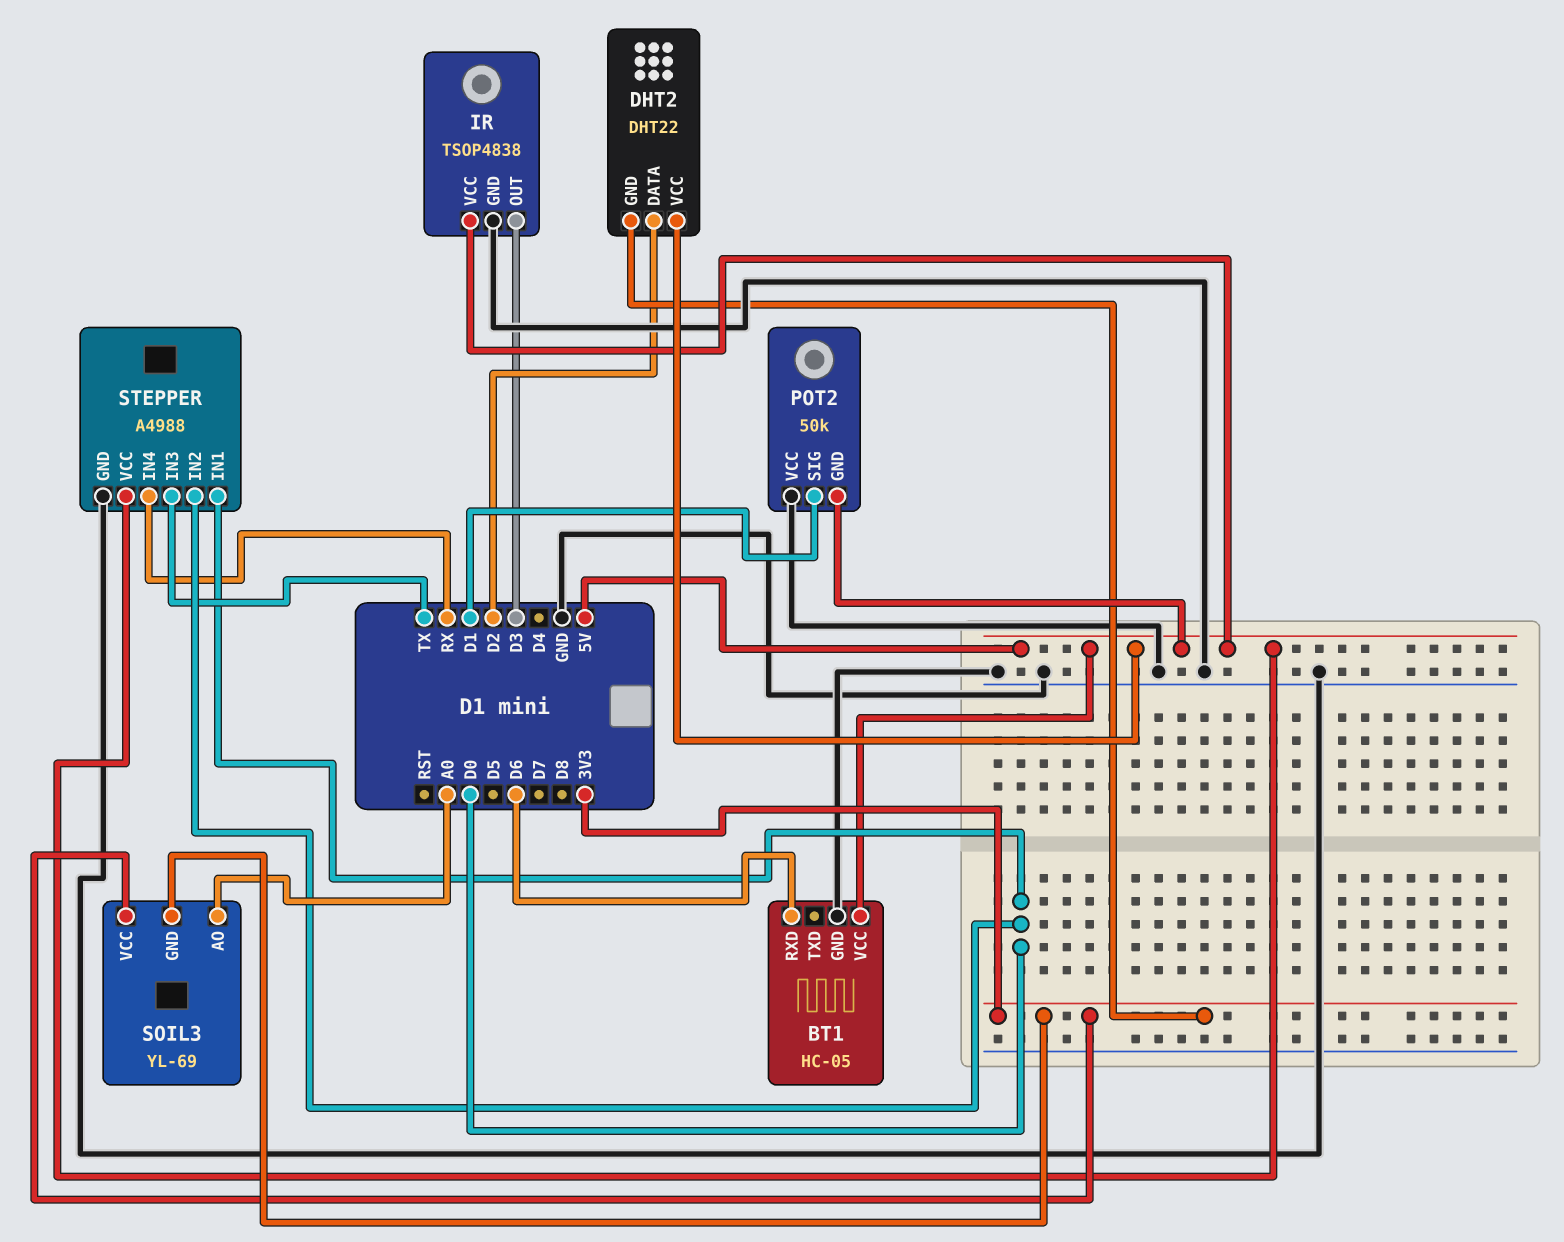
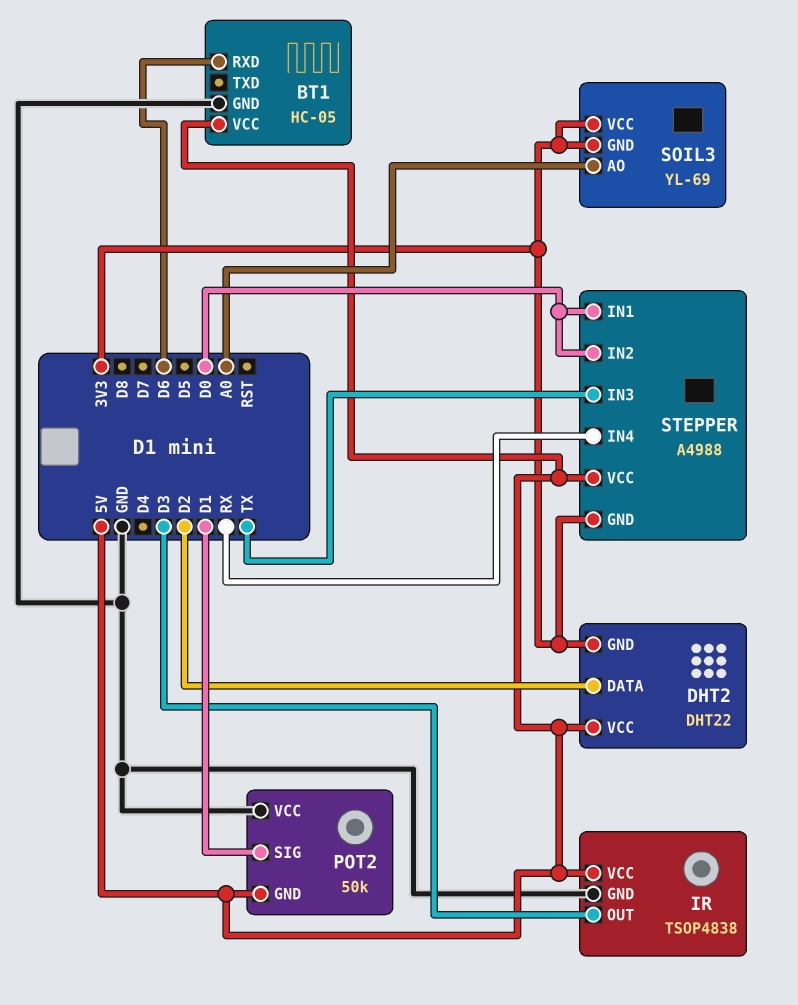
STEPPER pin GND: GND -> 3V3

